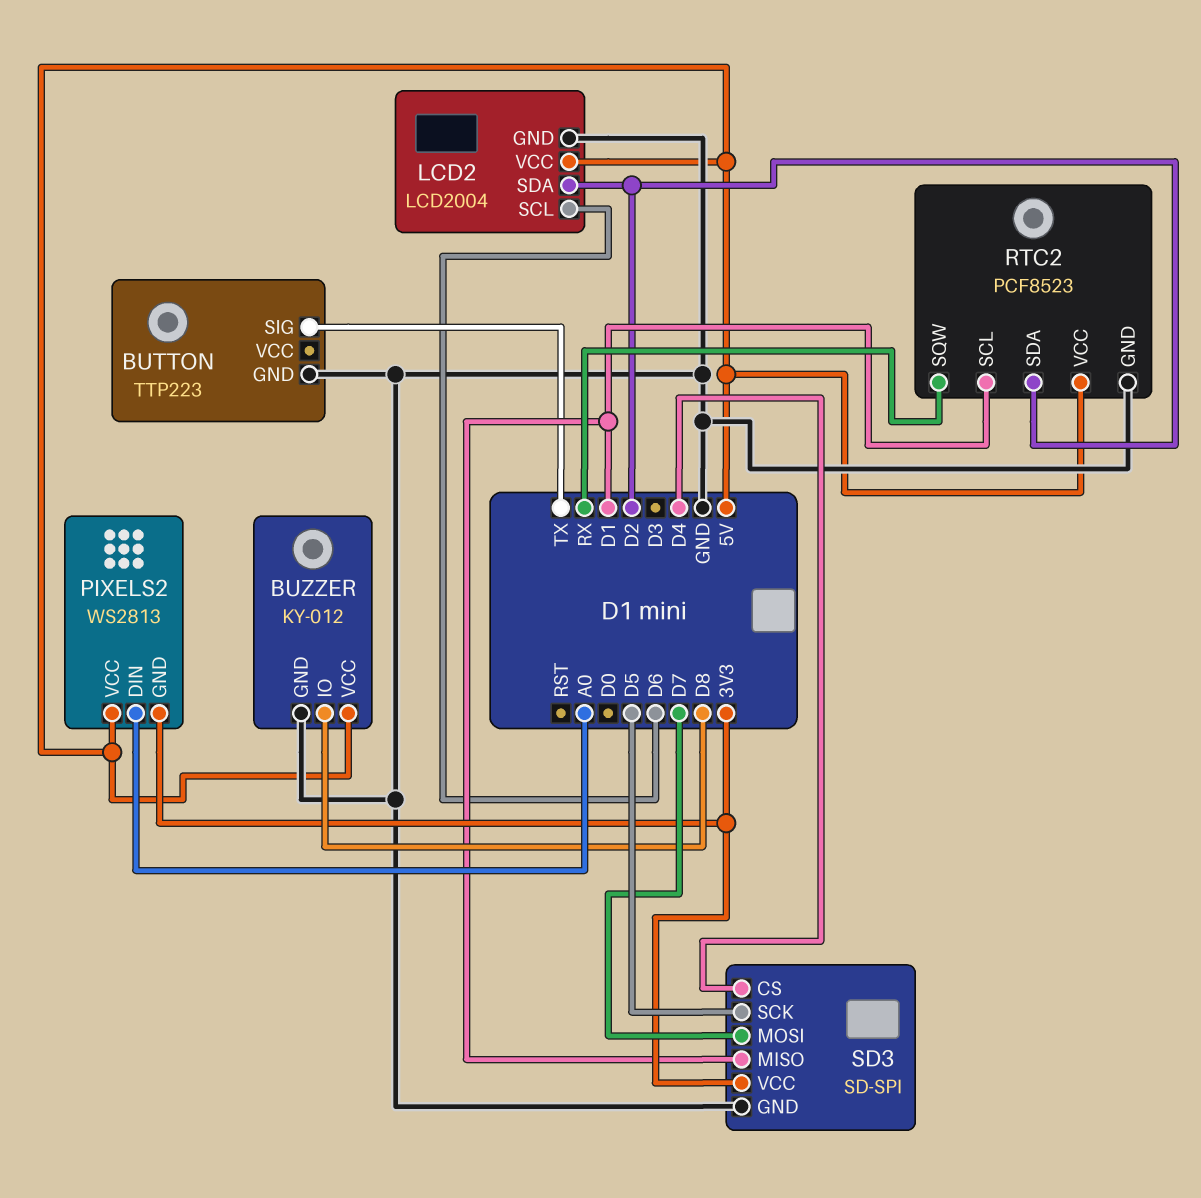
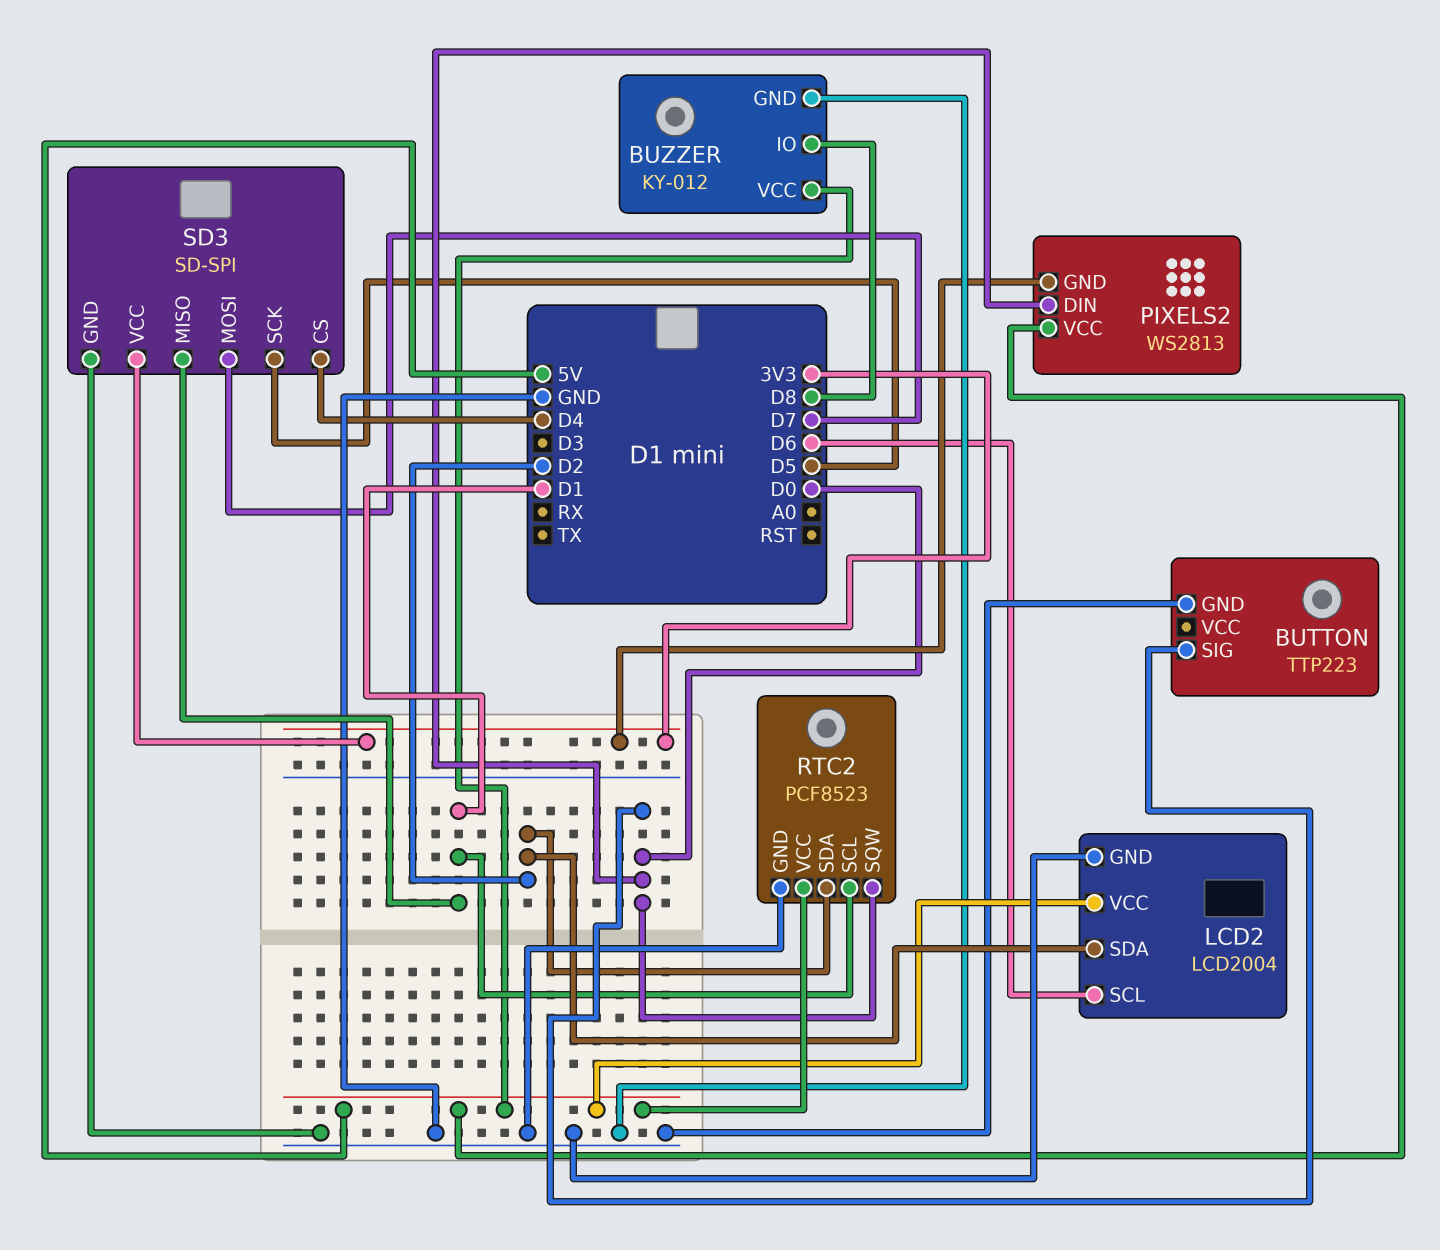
BUTTON pin SIG: TX -> D0
PIXELS2 pin DIN: A0 -> D0
RTC2 pin SQW: RX -> D0

